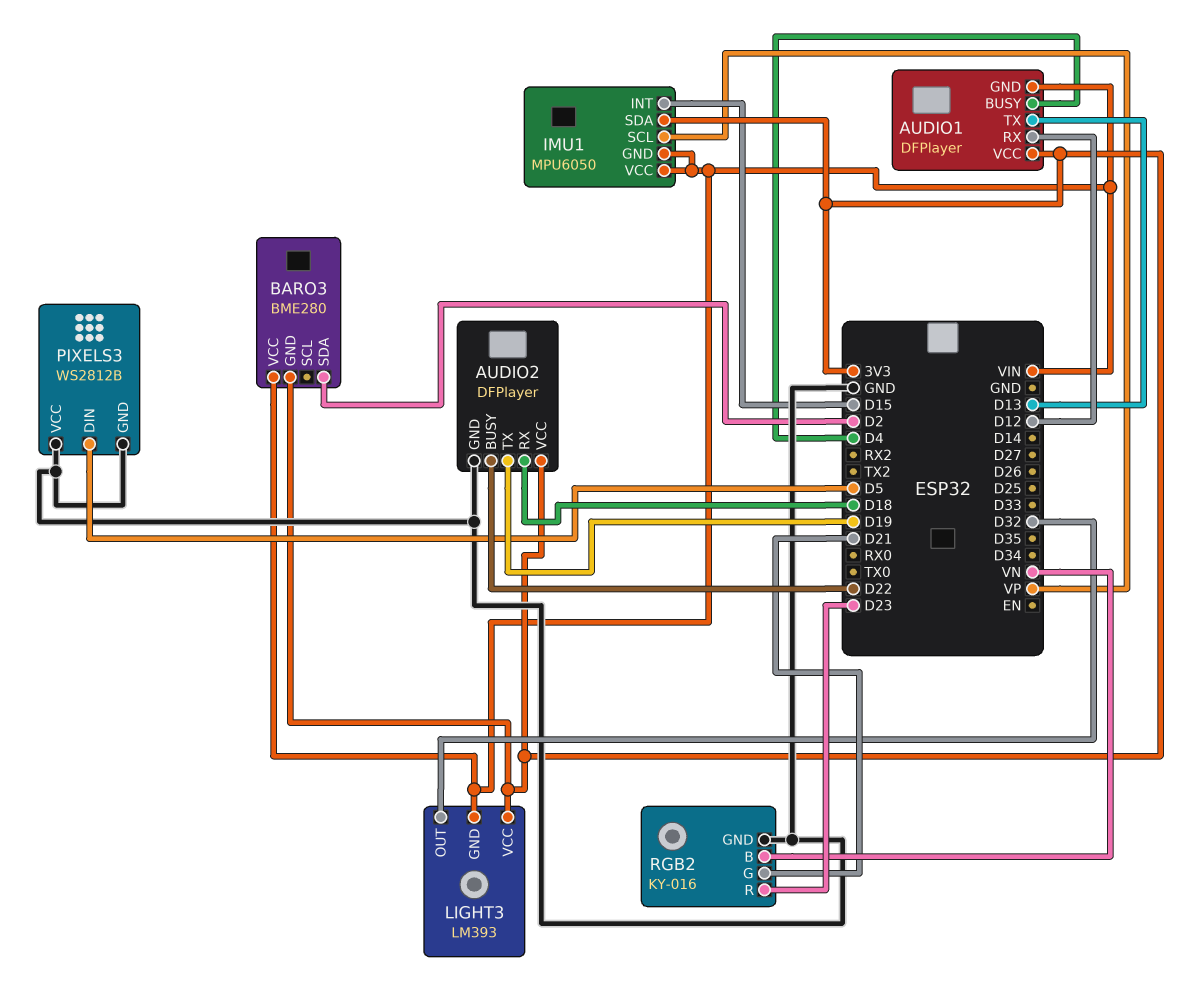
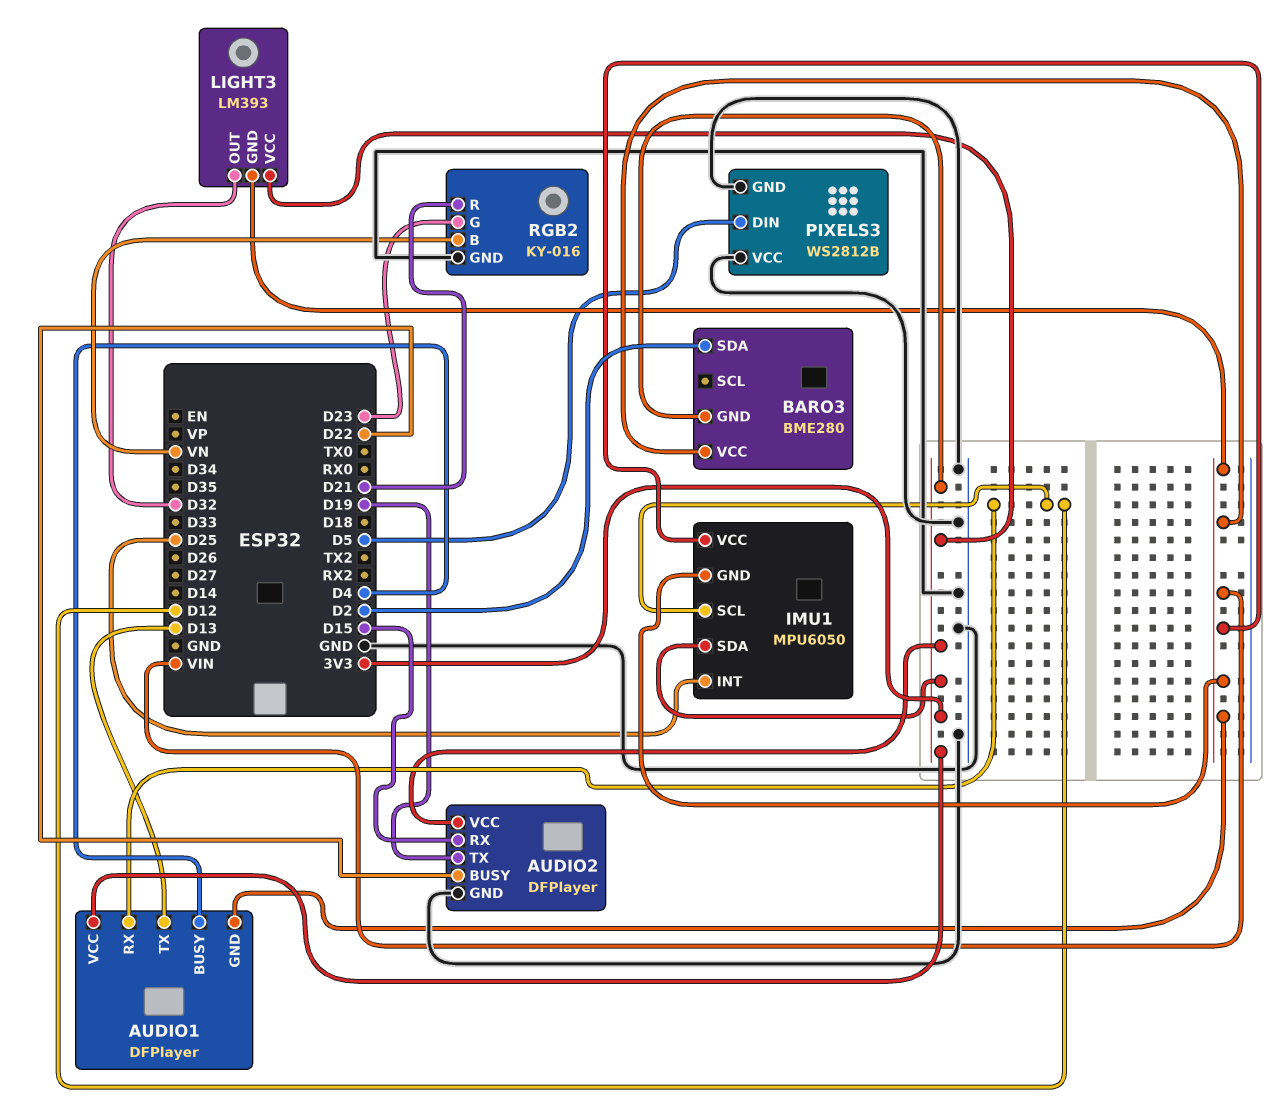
AUDIO2 pin RX: D18 -> D15
IMU1 pin INT: D15 -> D25
IMU1 pin SCL: VP -> D12
RGB2 pin G: D21 -> D23
RGB2 pin R: D23 -> D21

